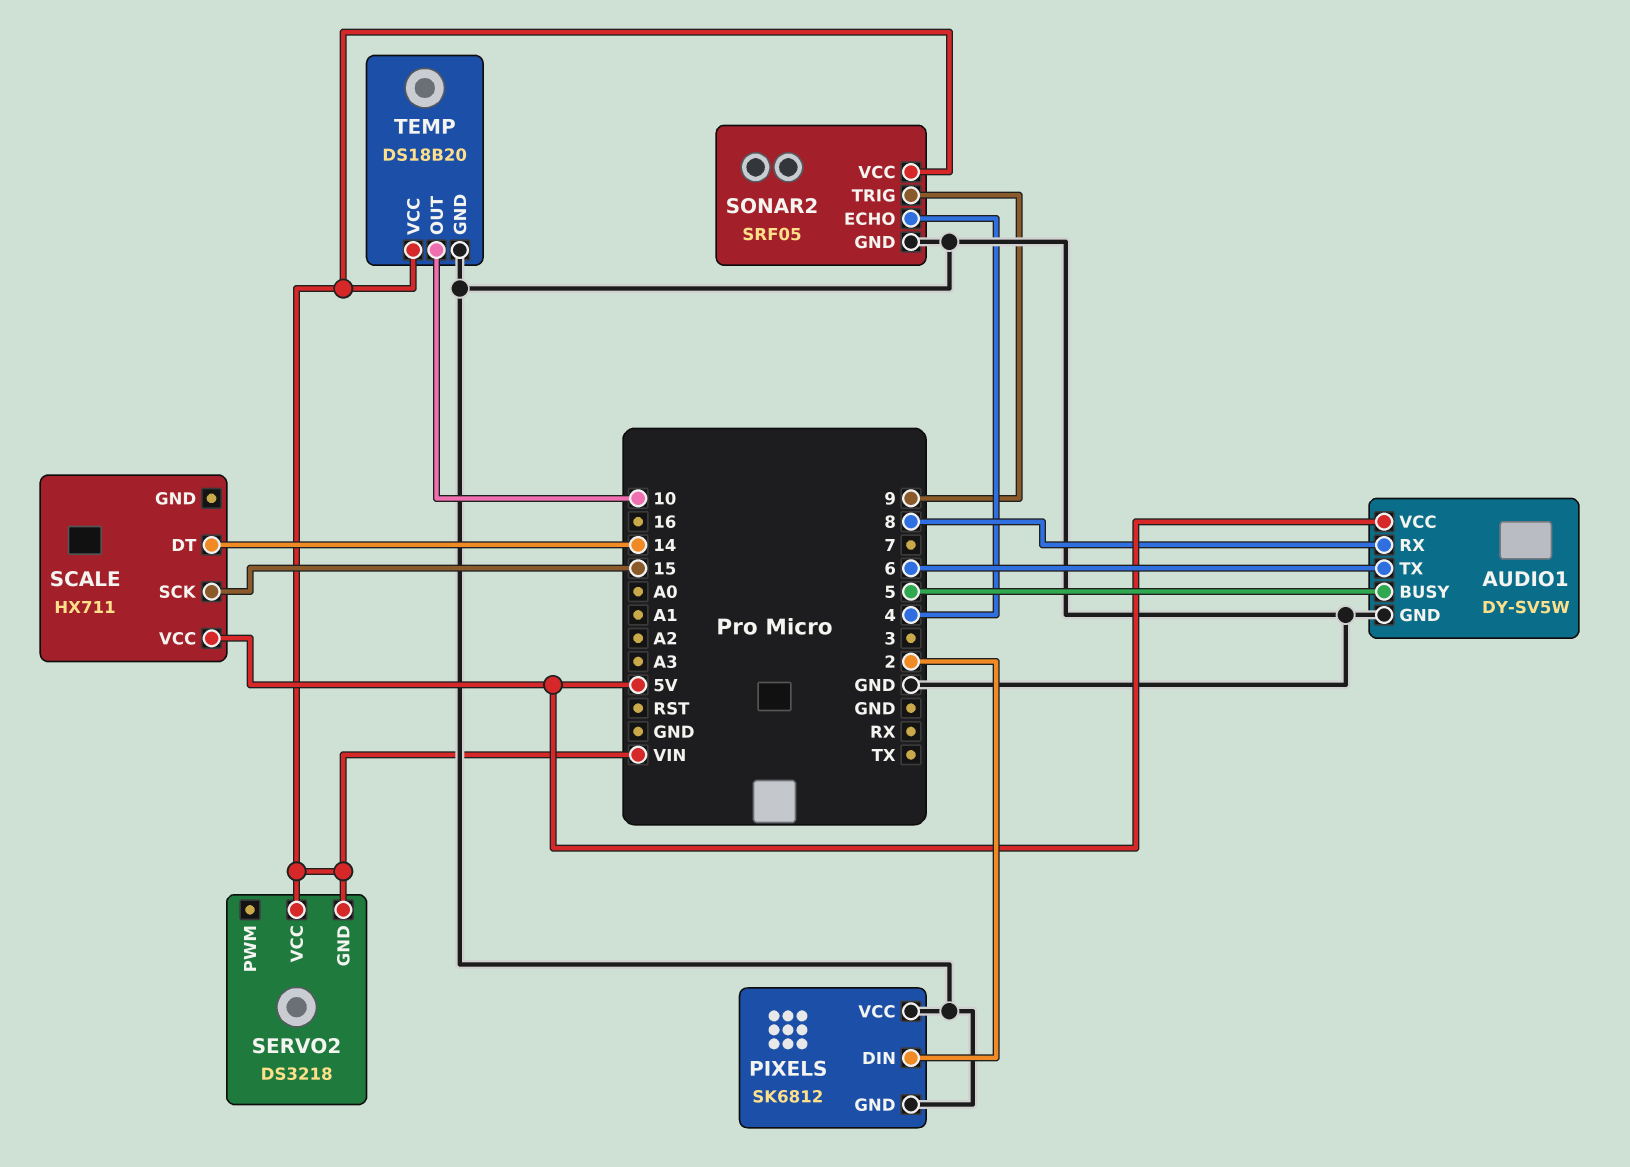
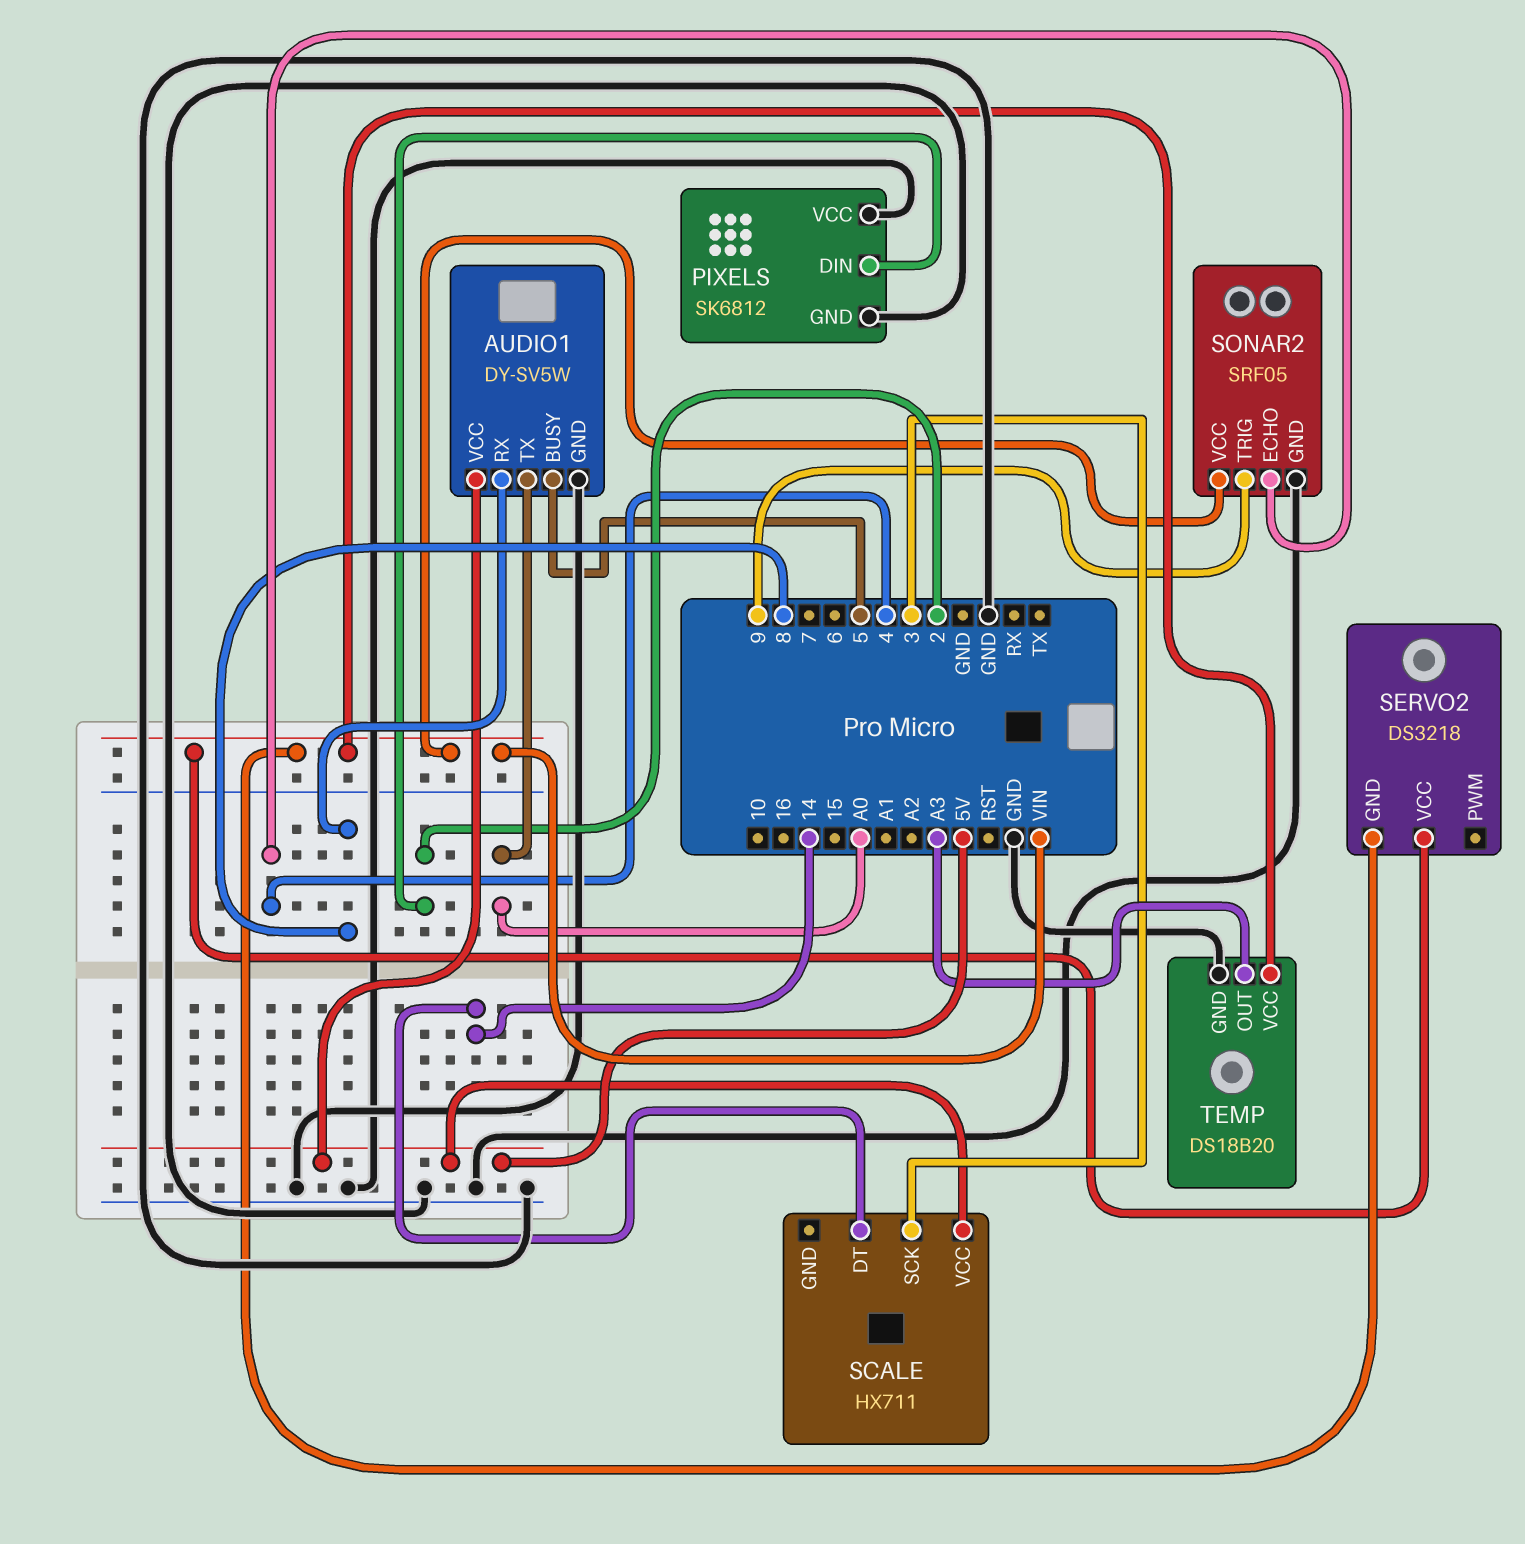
AUDIO1 pin TX: 6 -> A0
SCALE pin SCK: 15 -> 3
TEMP pin OUT: 10 -> A3

